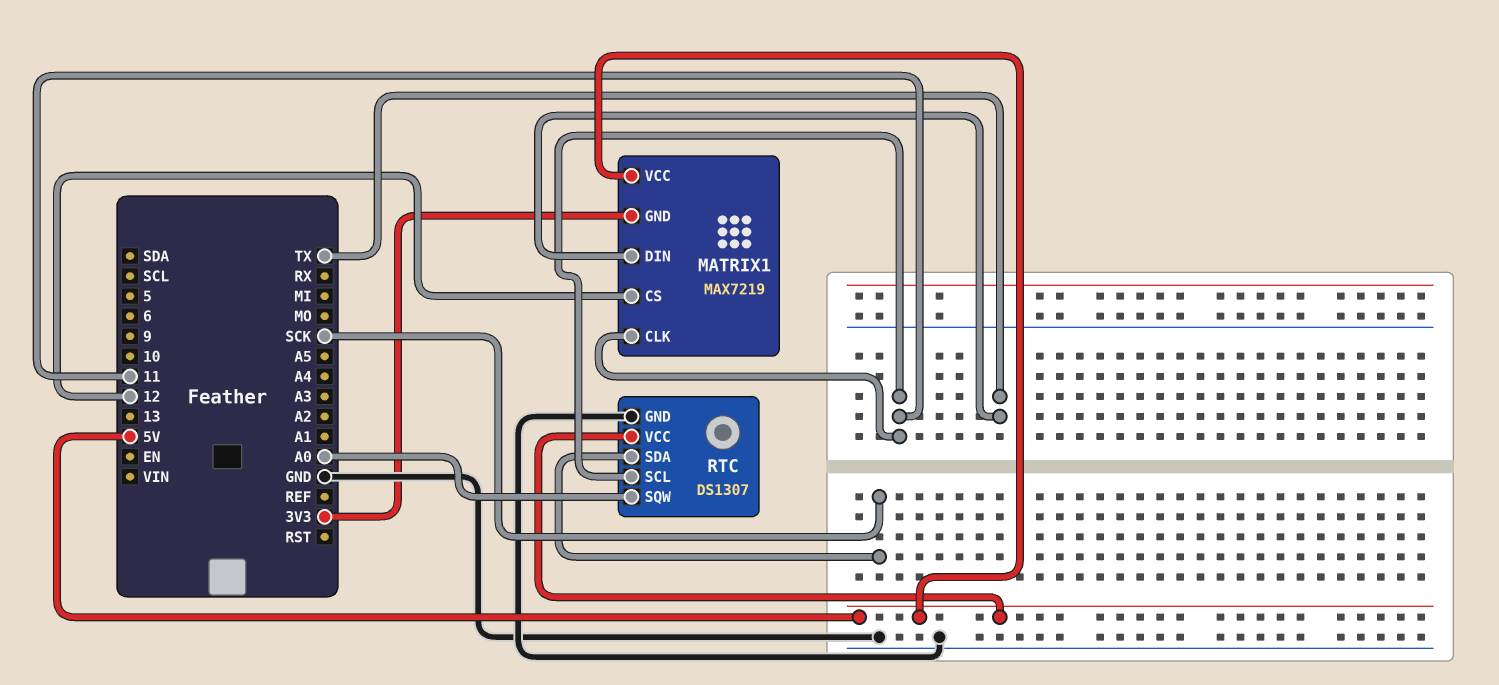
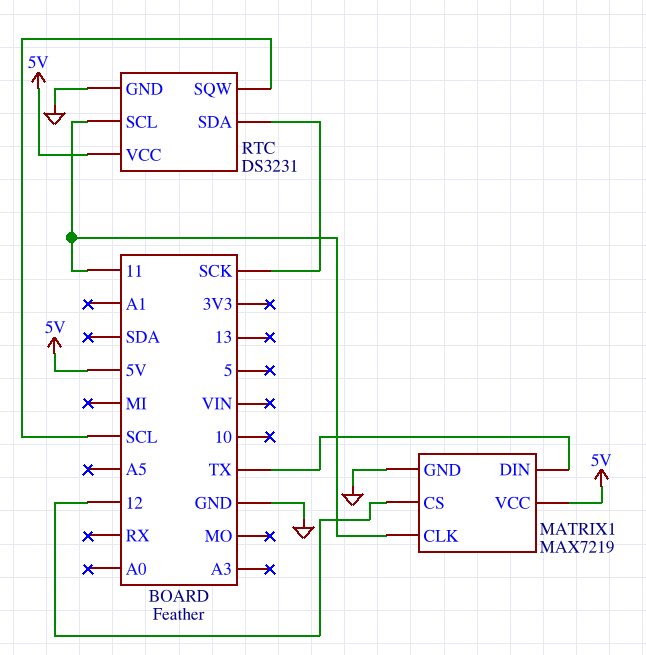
MATRIX1 pin GND: 3V3 -> GND
RTC: DS1307 -> DS3231
RTC pin SQW: A0 -> SCL

